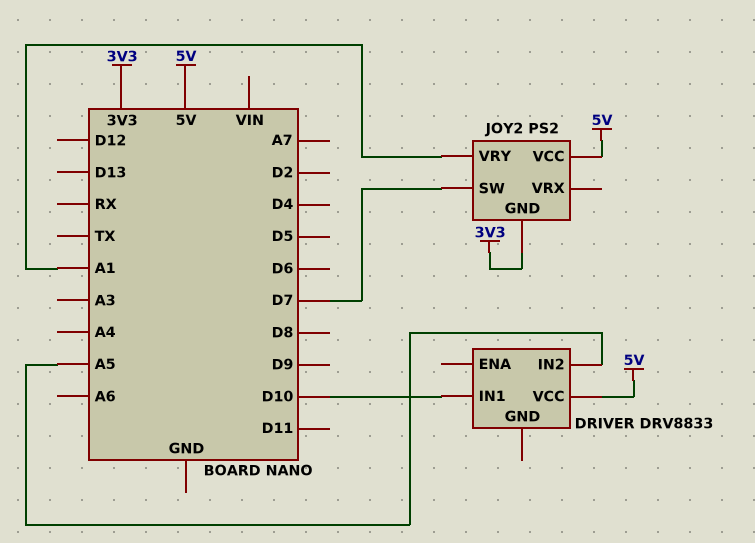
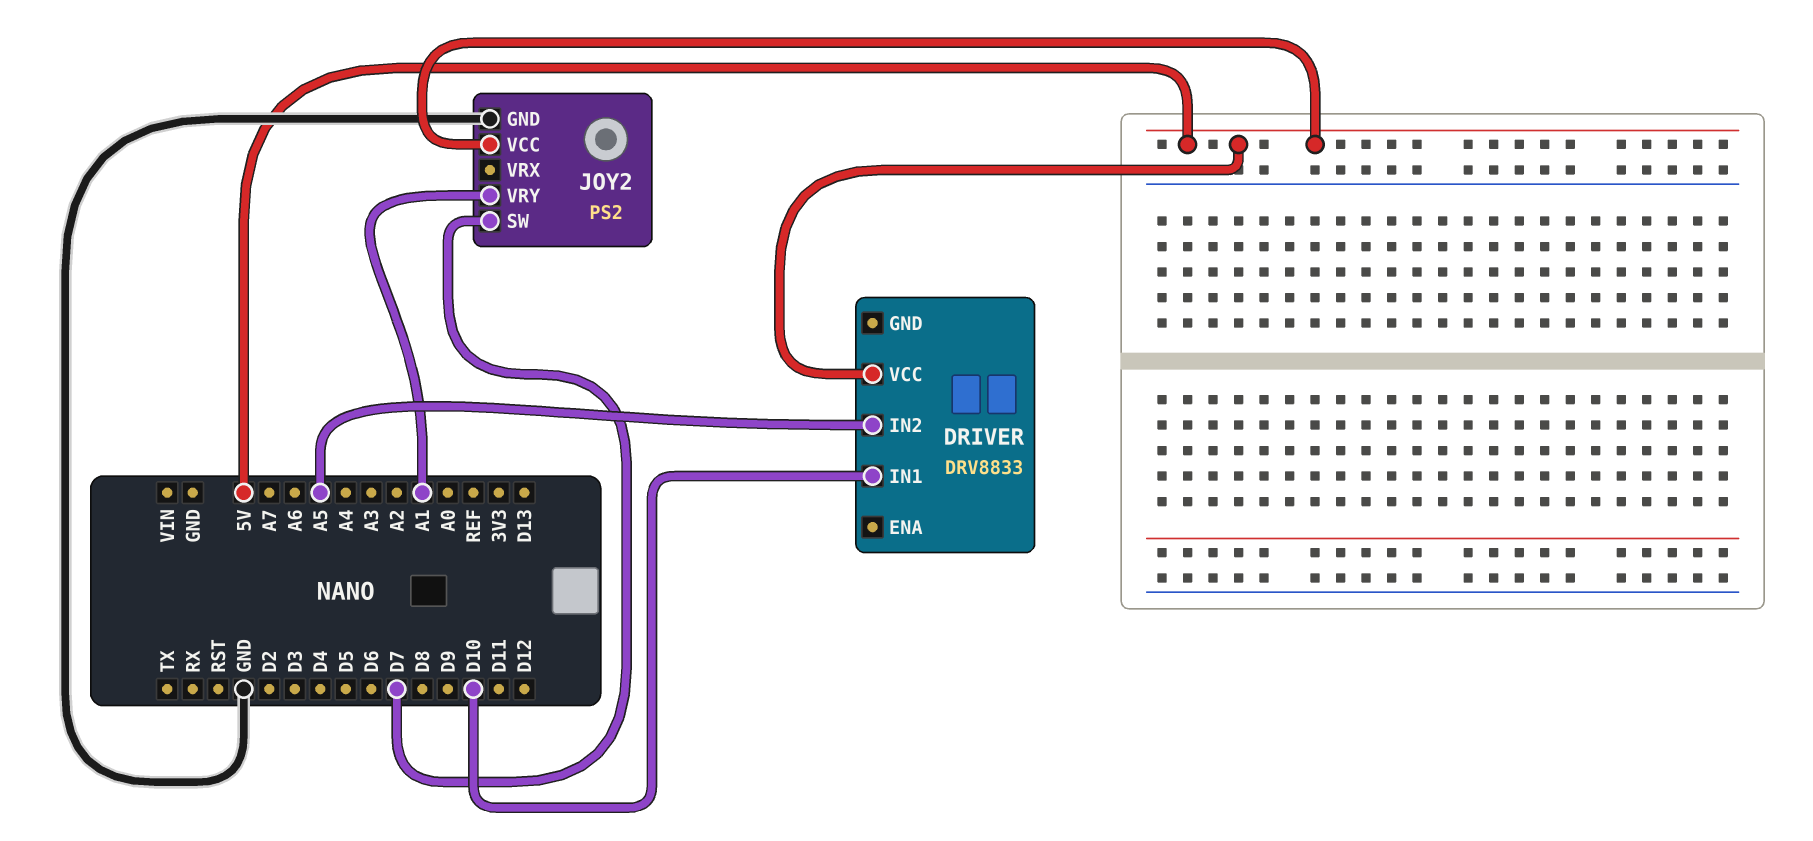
JOY2 pin GND: 3V3 -> GND

